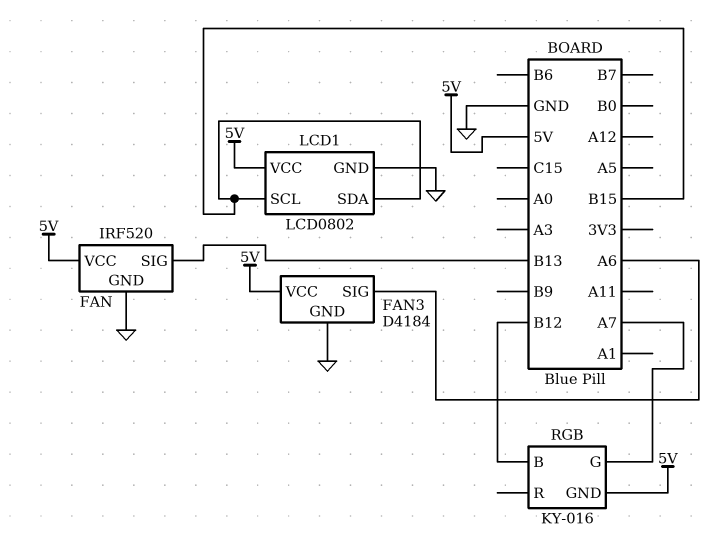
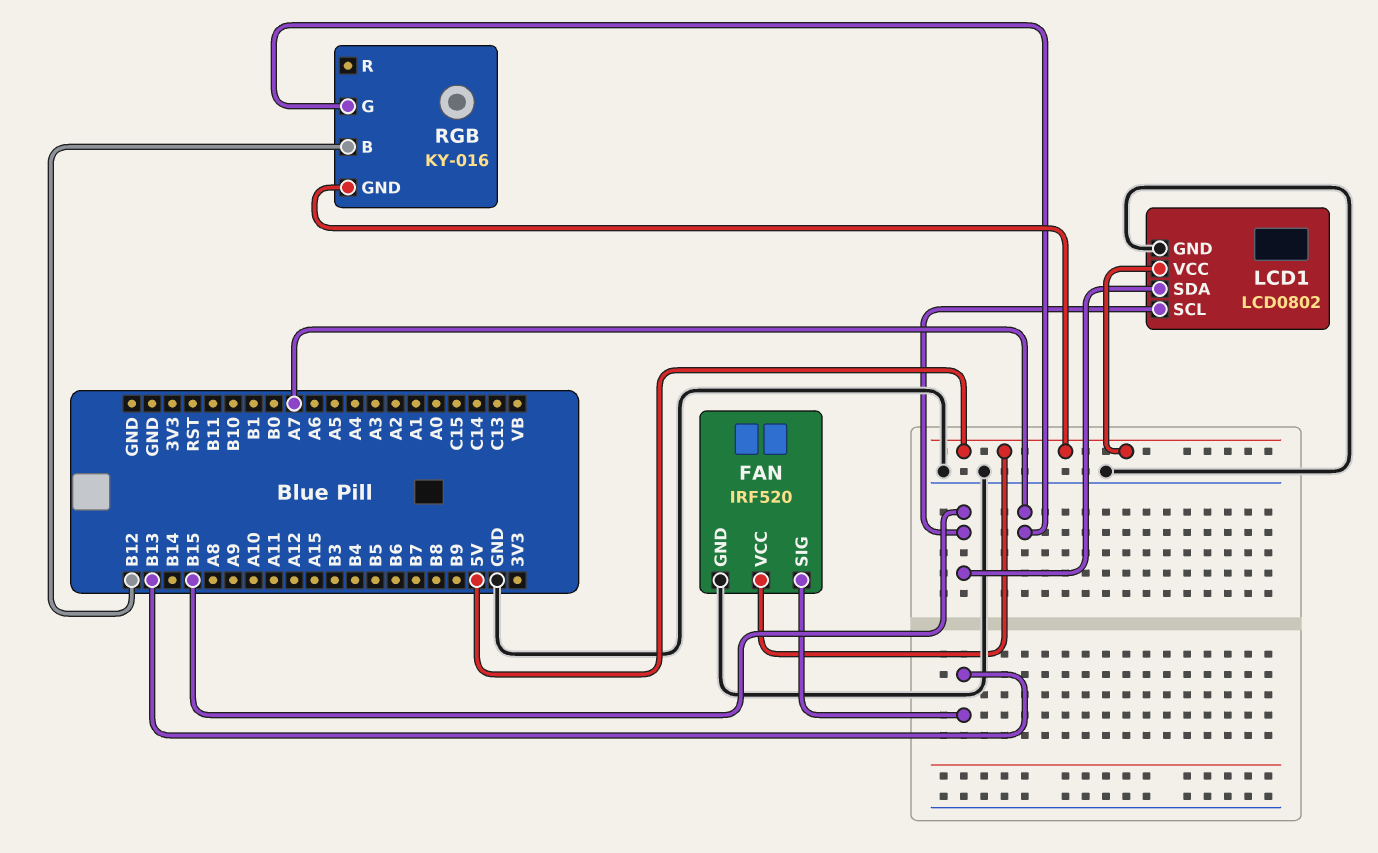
FAN3: D4184 -> none
FAN3 pin GND: GND -> none
FAN3 pin SIG: A6 -> none
FAN3 pin VCC: 5V -> none

